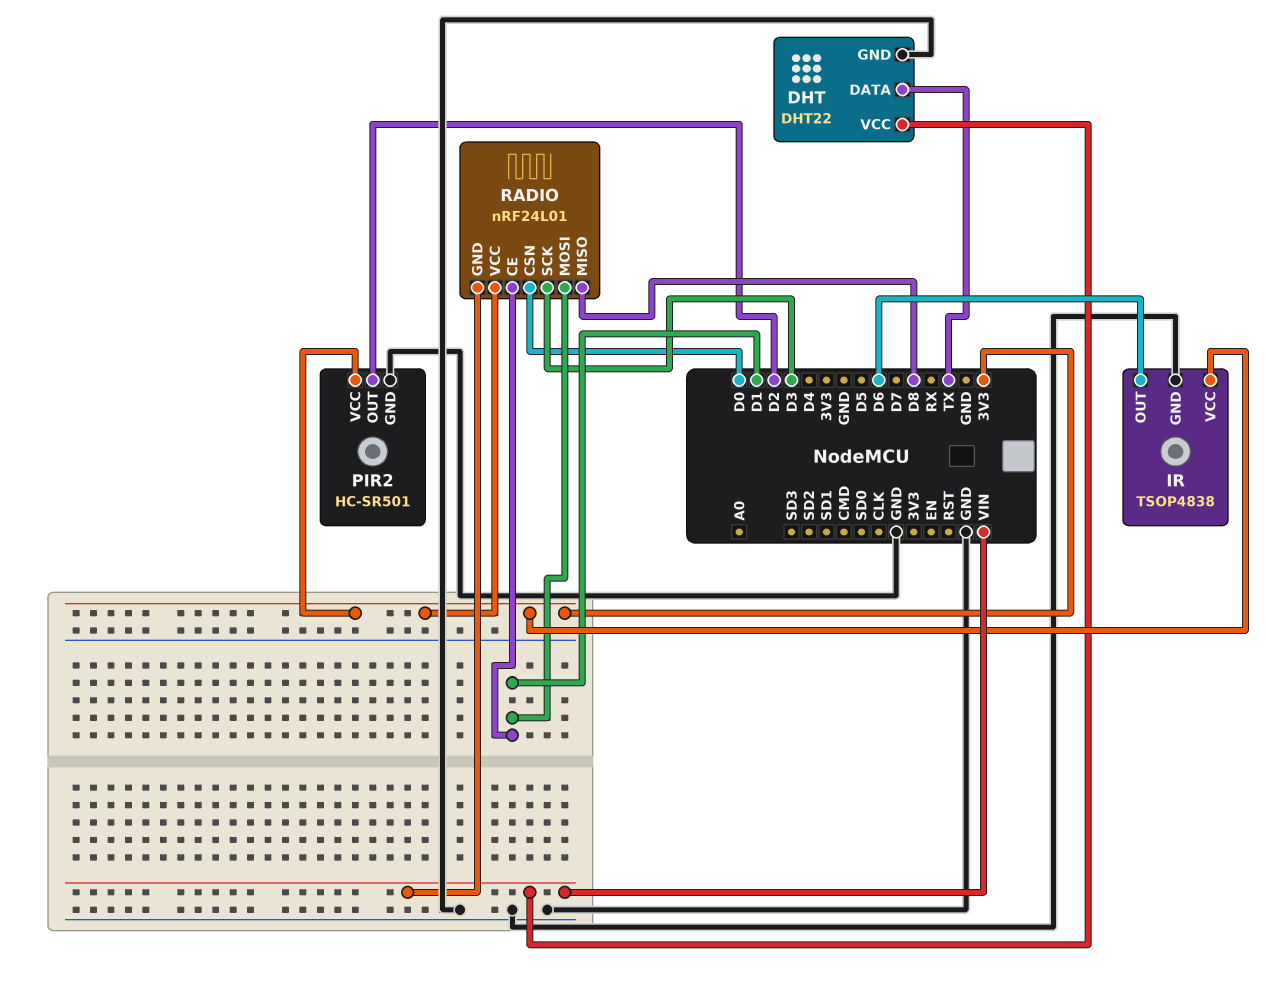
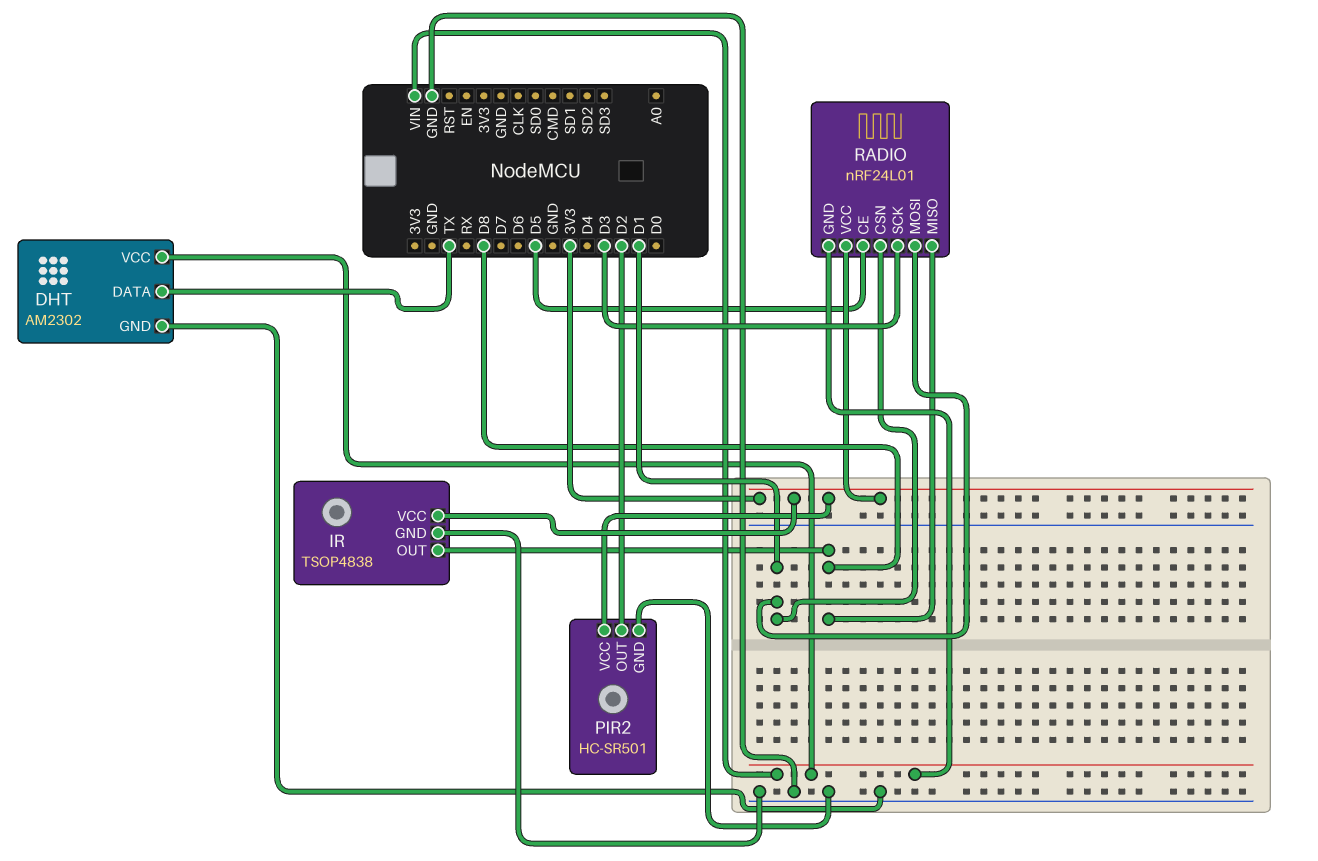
DHT: DHT22 -> AM2302
IR pin OUT: D6 -> D8
RADIO pin CE: D1 -> D5
RADIO pin CSN: D0 -> D1

